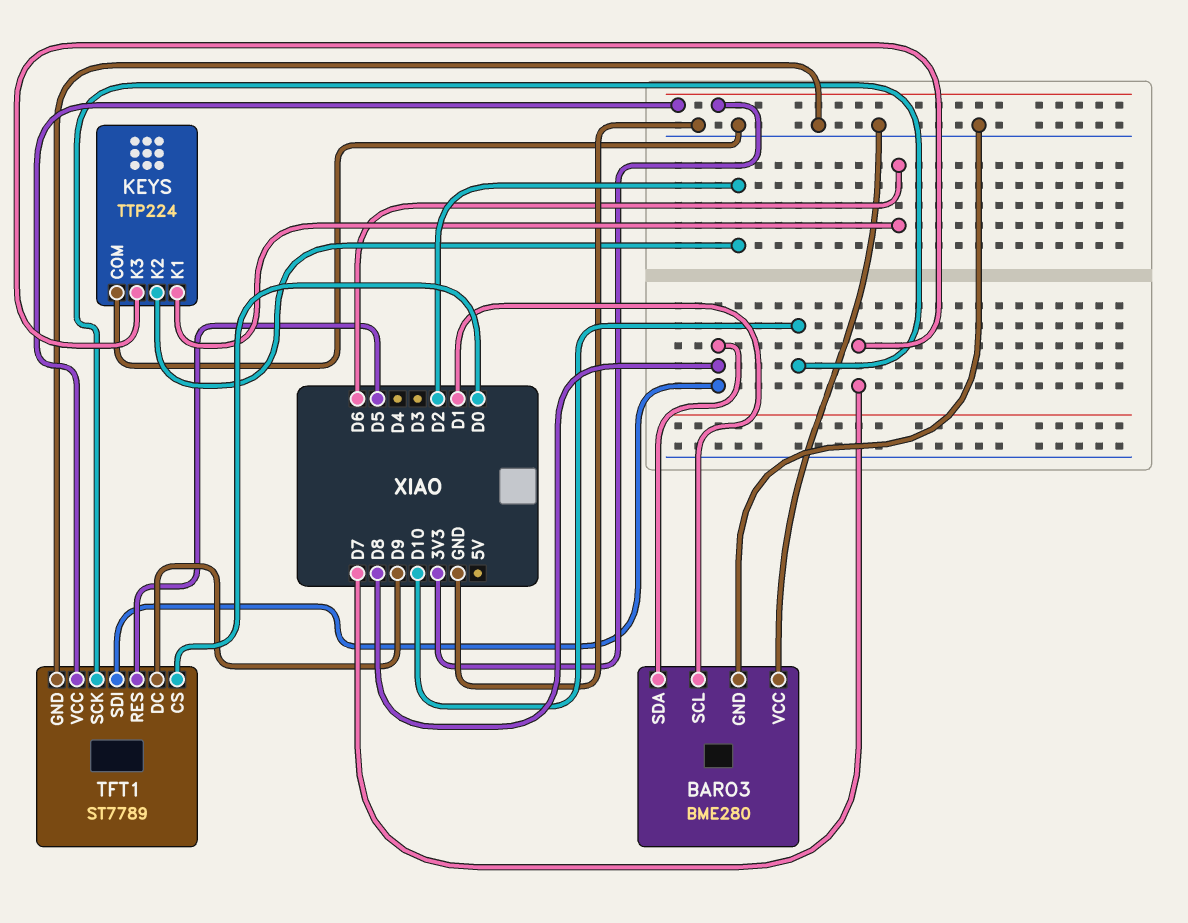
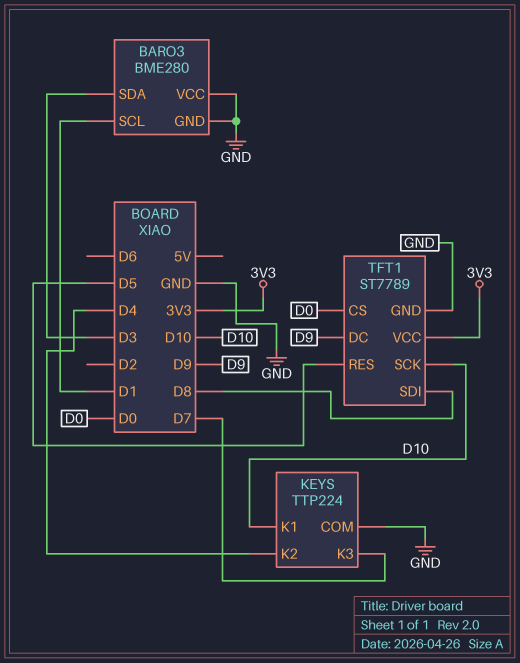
BARO3 pin SDA: D8 -> D3
KEYS pin K1: D6 -> D10
KEYS pin K2: D2 -> D4

